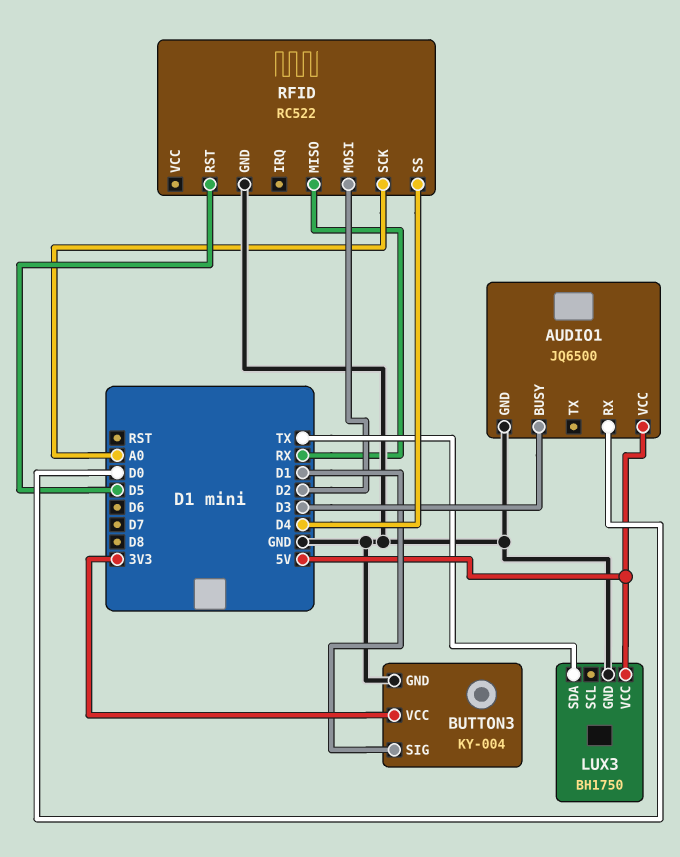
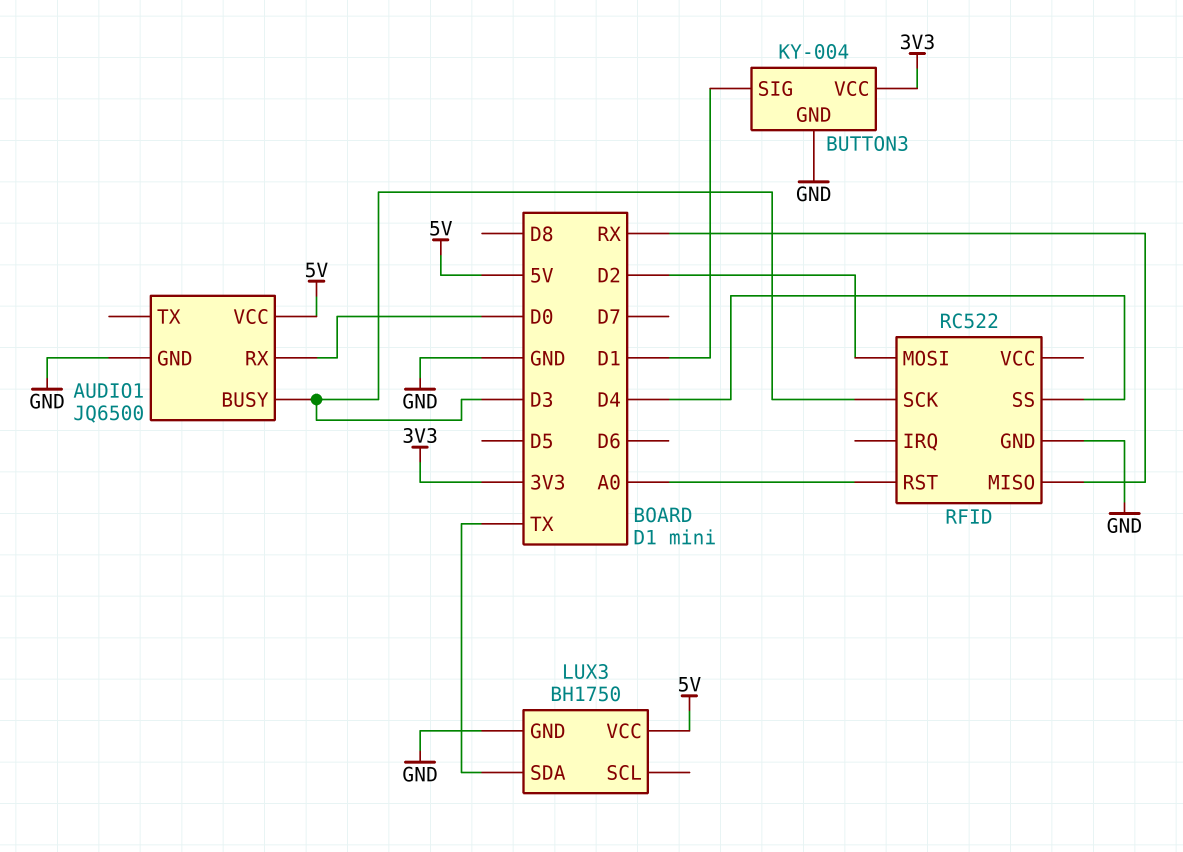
RFID pin RST: D5 -> A0
RFID pin SCK: A0 -> D3

